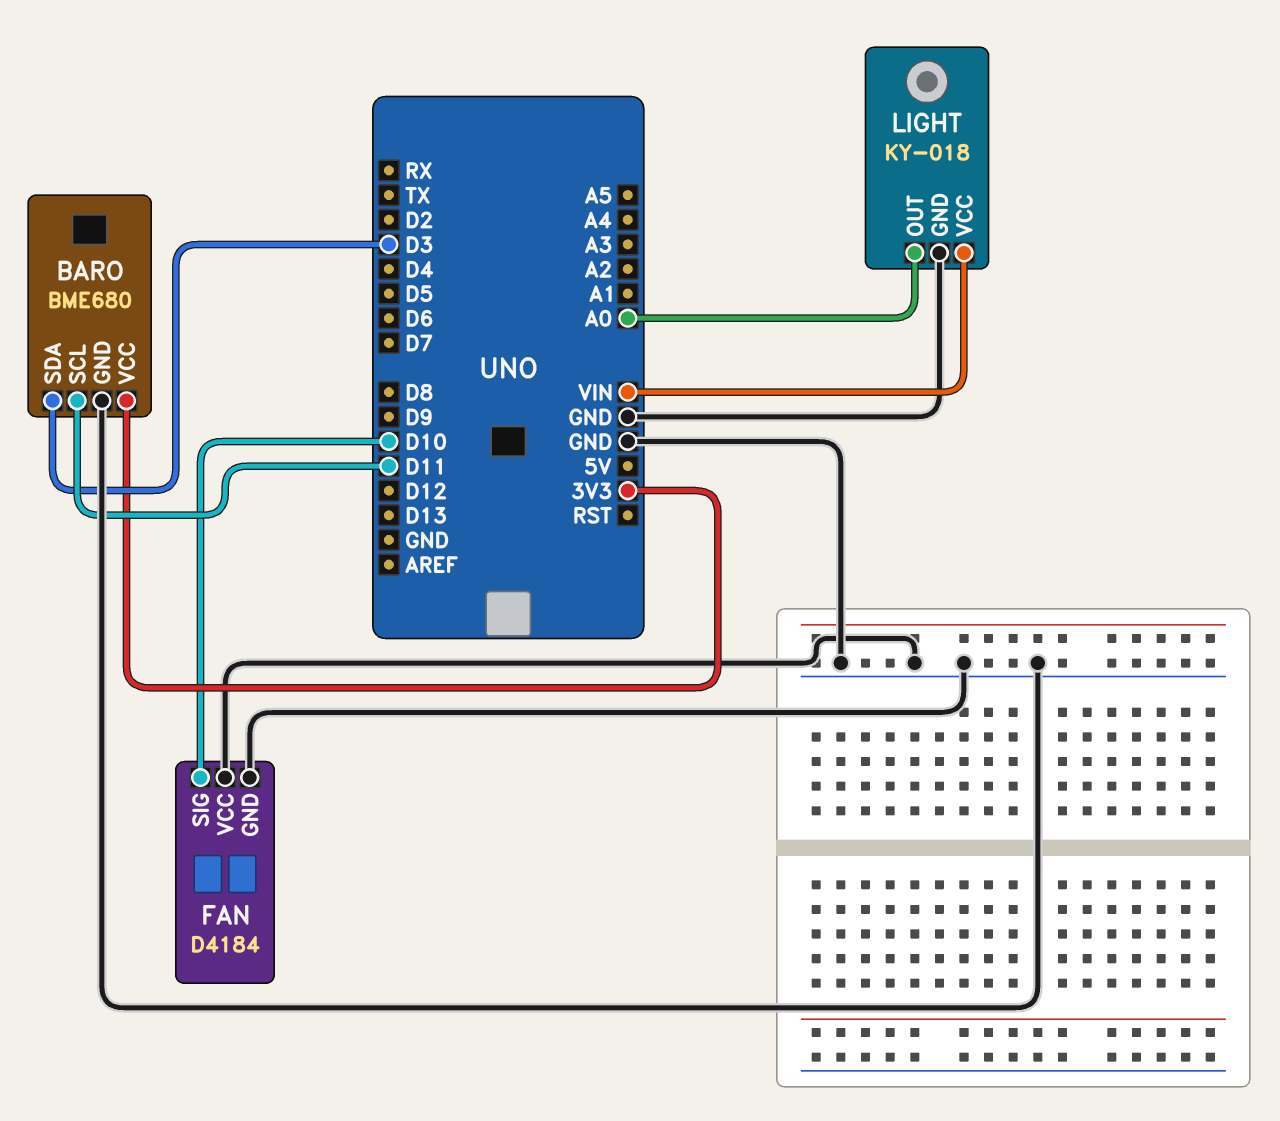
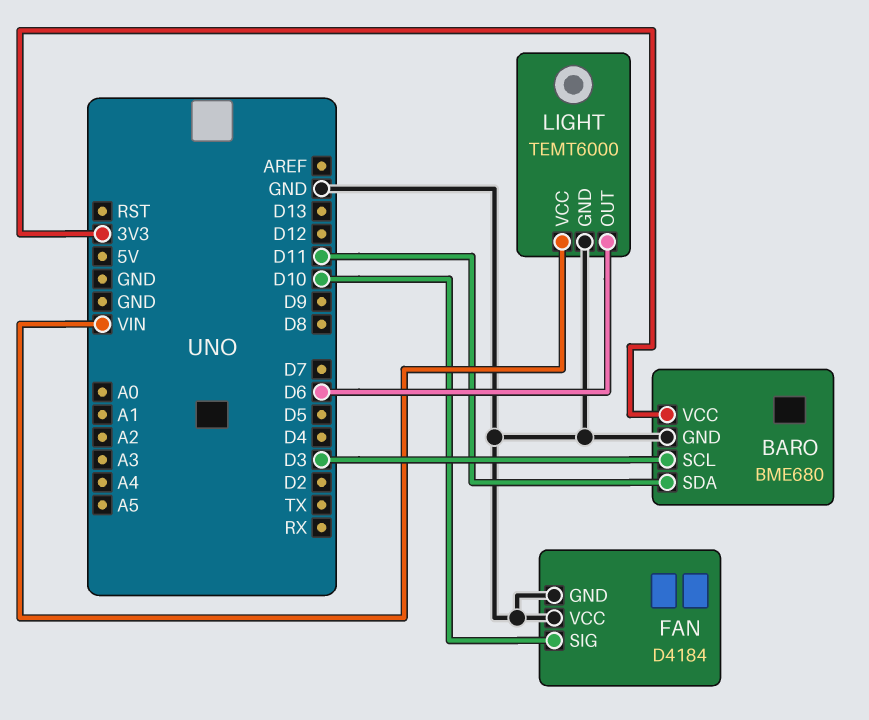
BARO pin SCL: D11 -> D3
BARO pin SDA: D3 -> D11
LIGHT: KY-018 -> TEMT6000
LIGHT pin OUT: A0 -> D6

